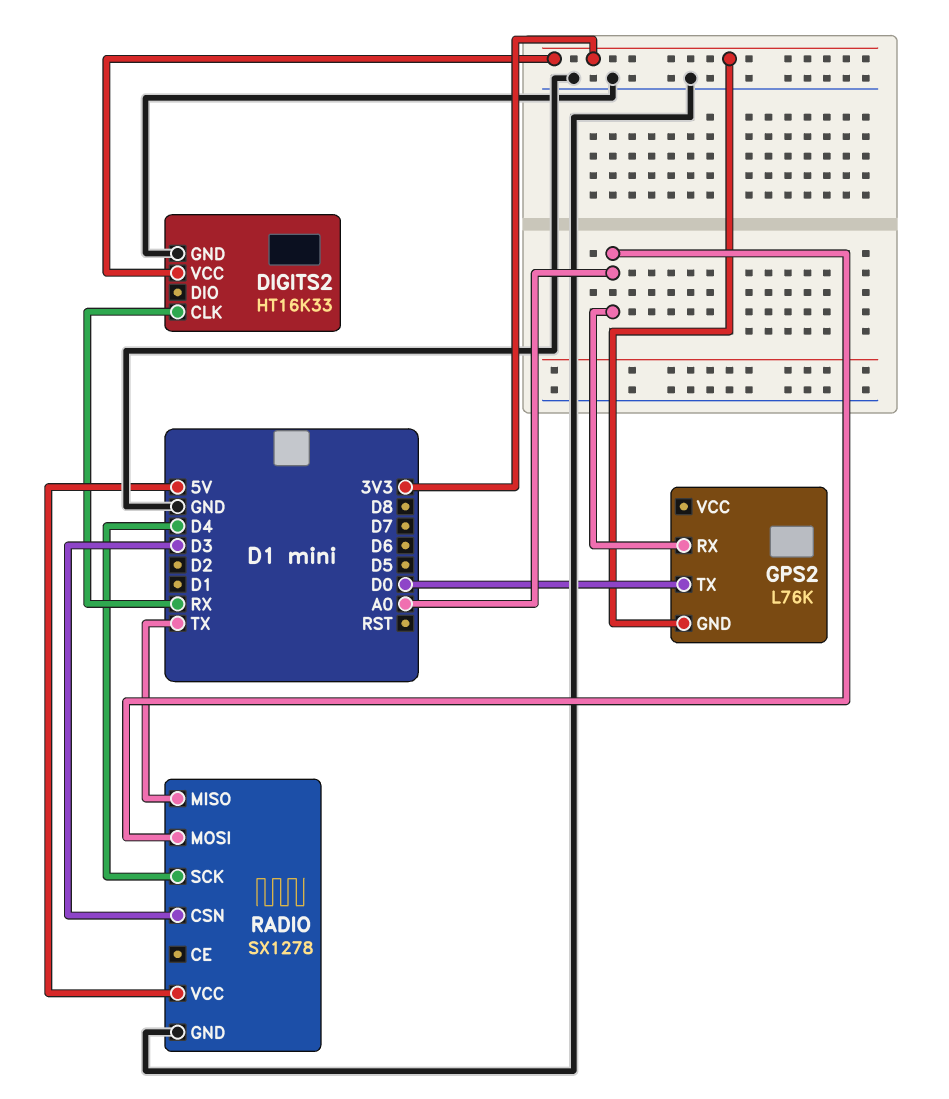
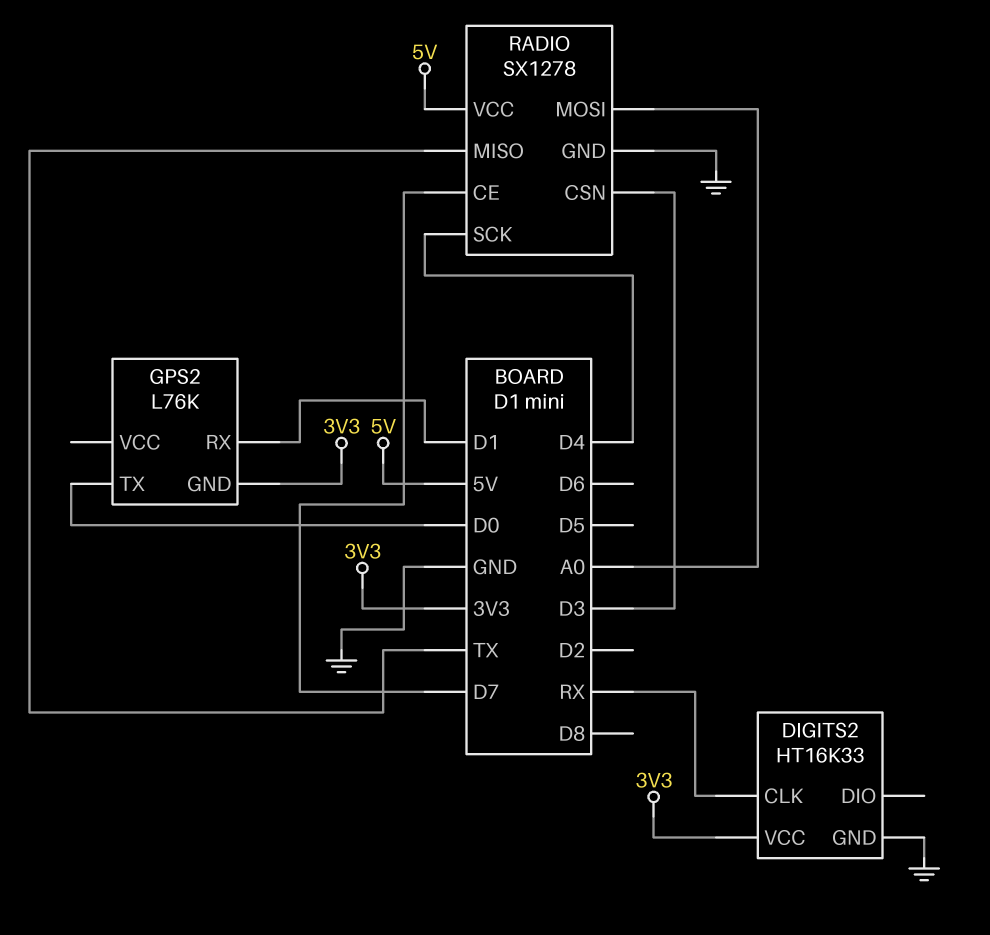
GPS2 pin RX: A0 -> D1
RADIO pin CE: none -> D7

